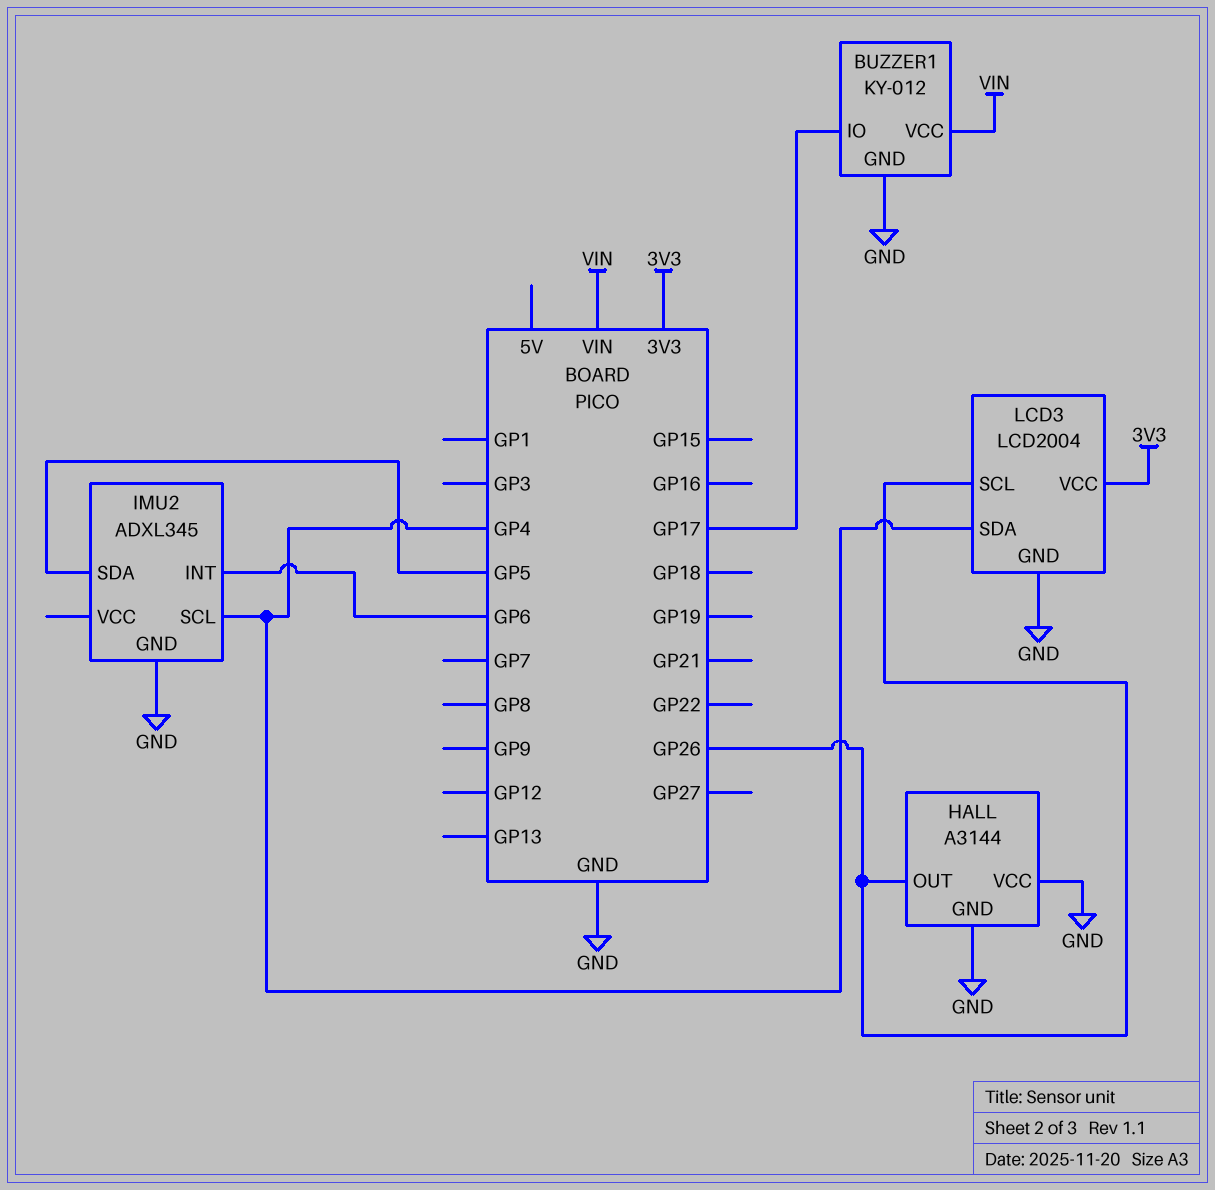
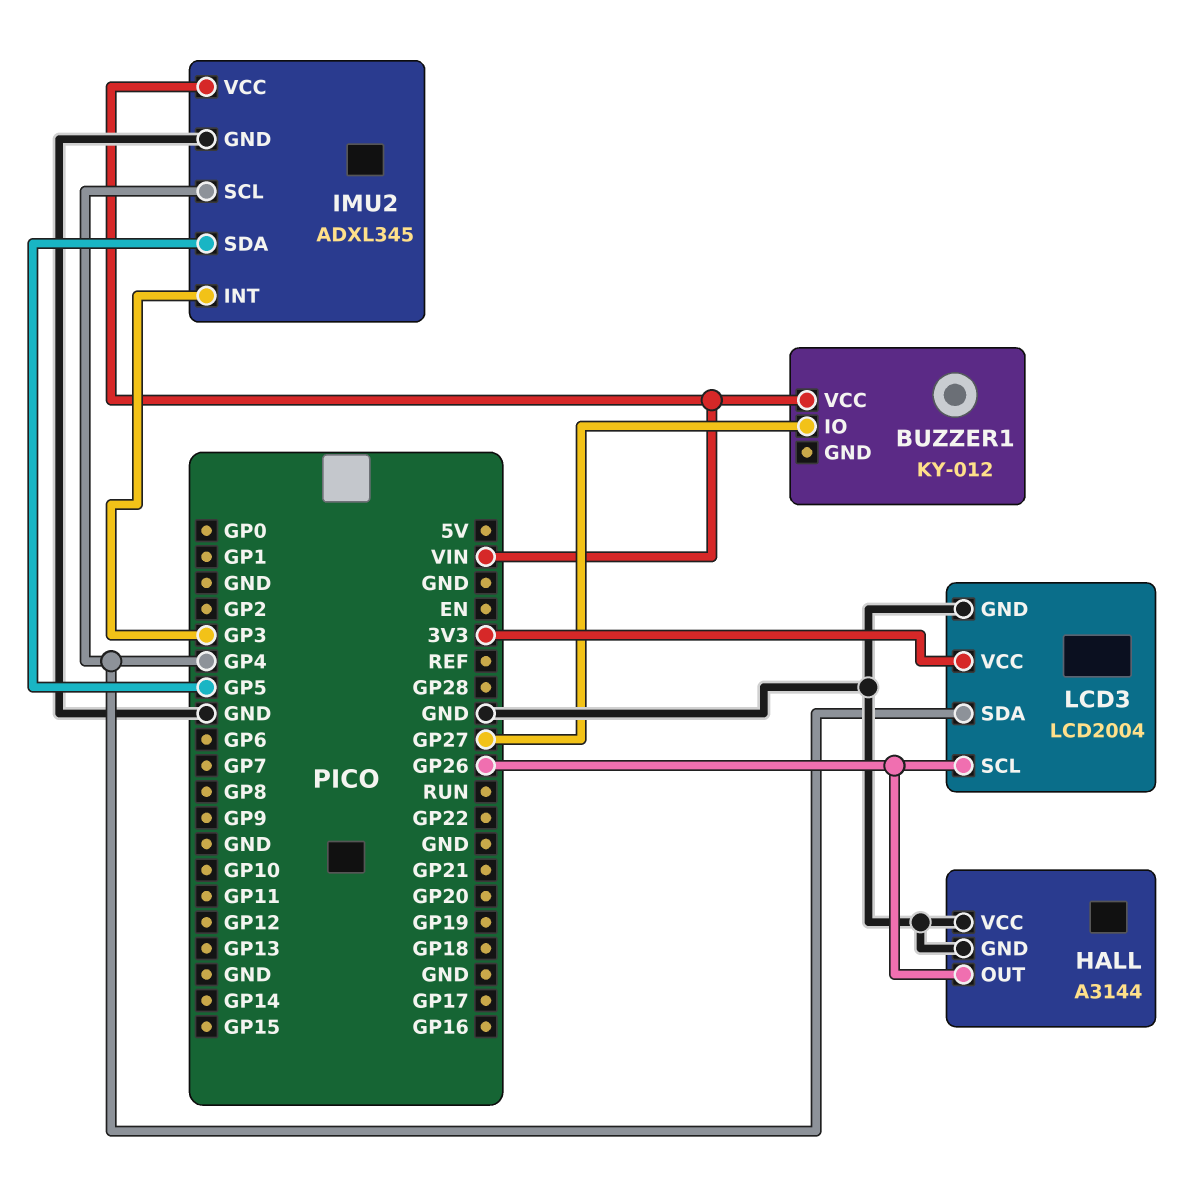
BUZZER1 pin GND: GND -> none
BUZZER1 pin IO: GP17 -> GP27
IMU2 pin INT: GP6 -> GP3
IMU2 pin VCC: none -> VIN

